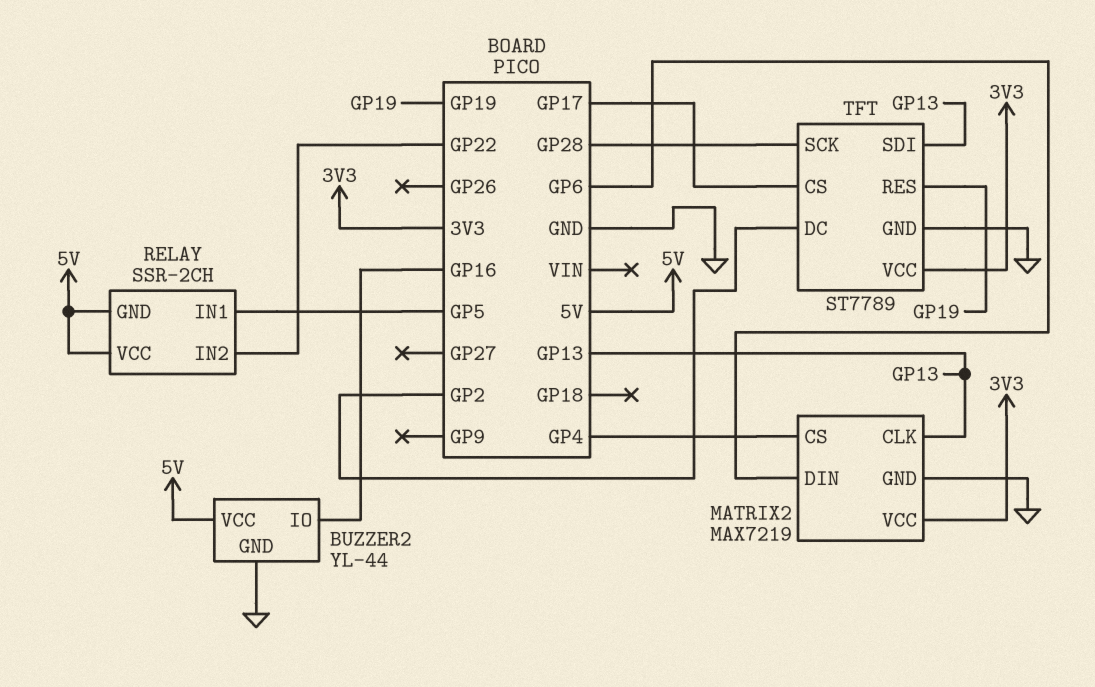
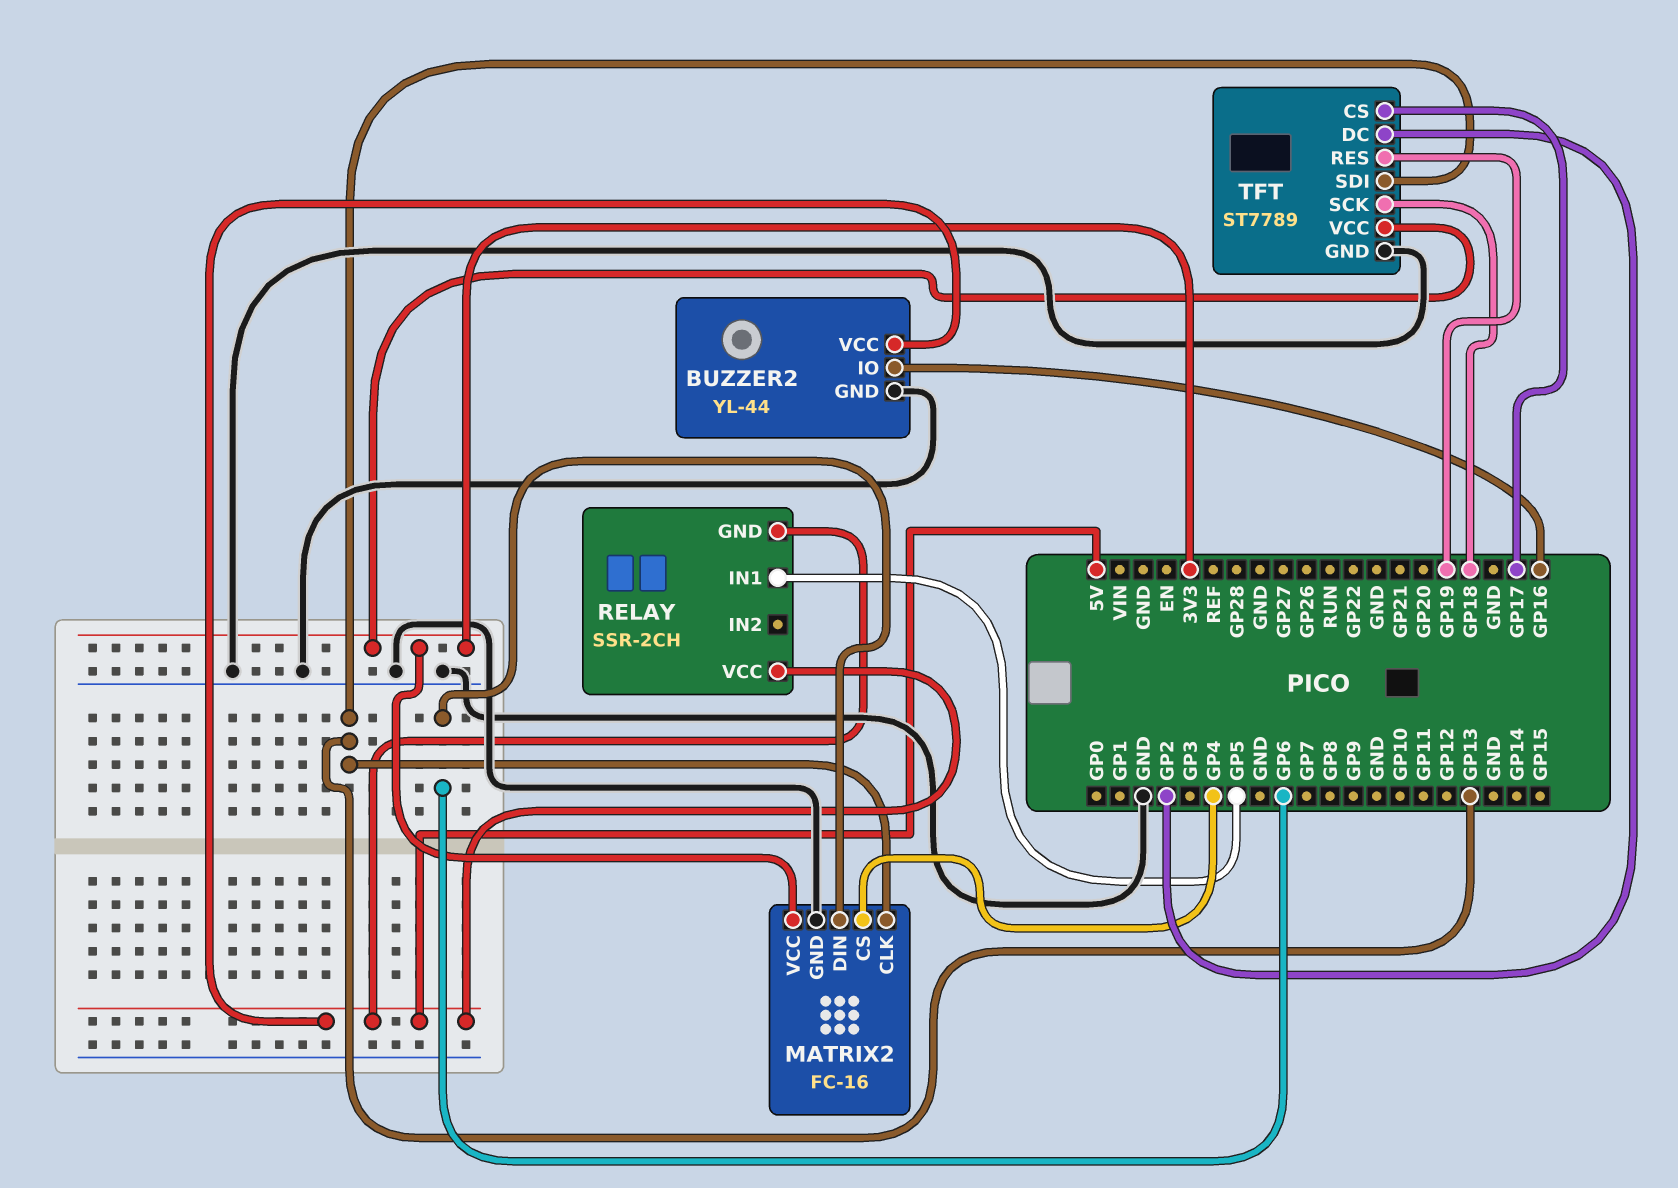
MATRIX2: MAX7219 -> FC-16
RELAY pin IN2: GP22 -> none
TFT pin SCK: GP28 -> GP18

